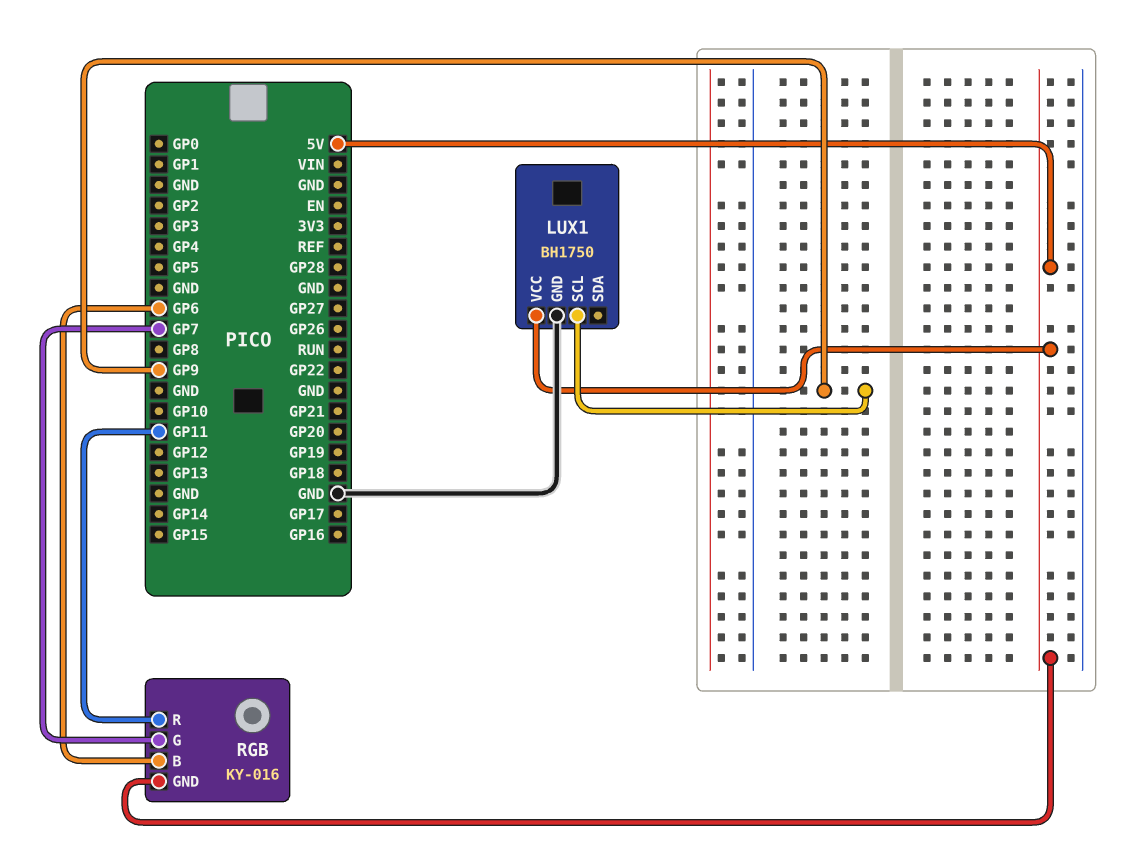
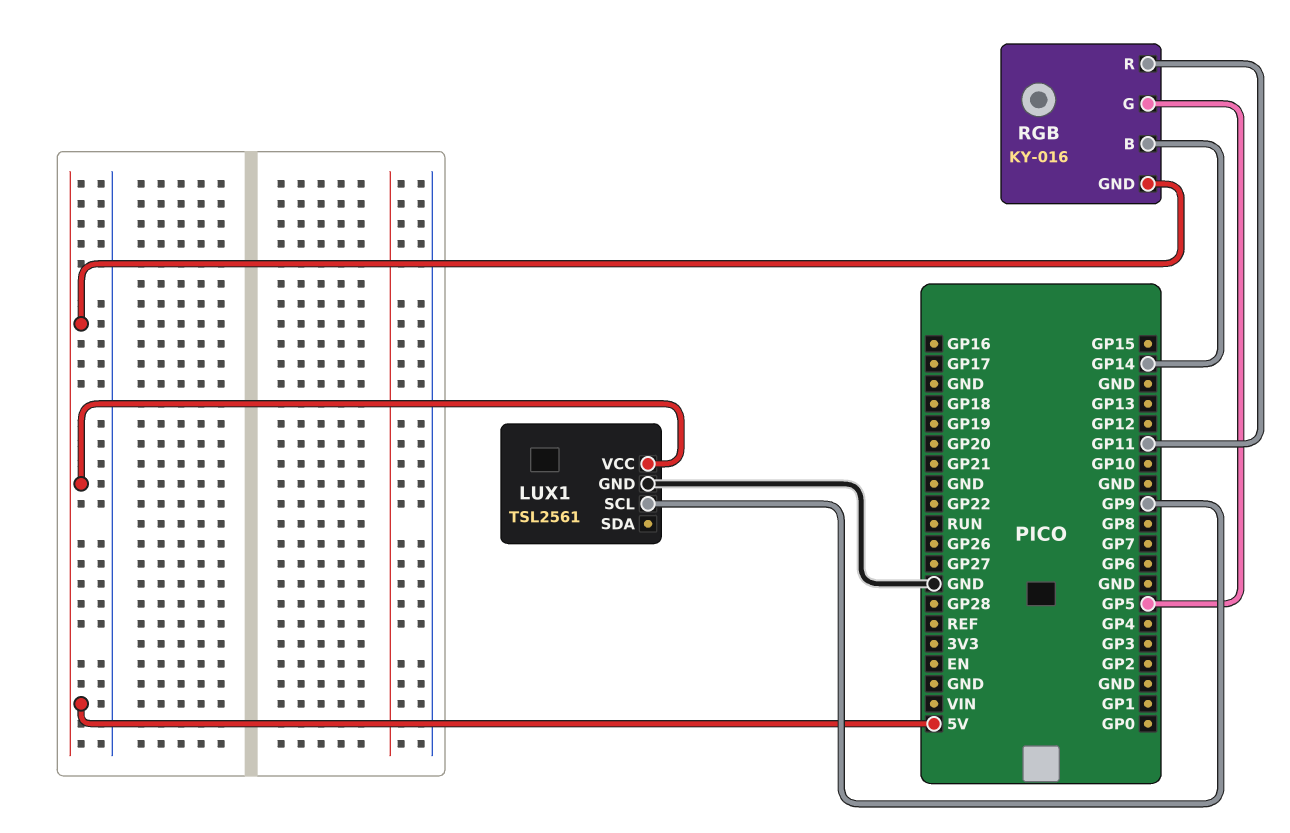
LUX1: BH1750 -> TSL2561
RGB pin B: GP6 -> GP14
RGB pin G: GP7 -> GP5

